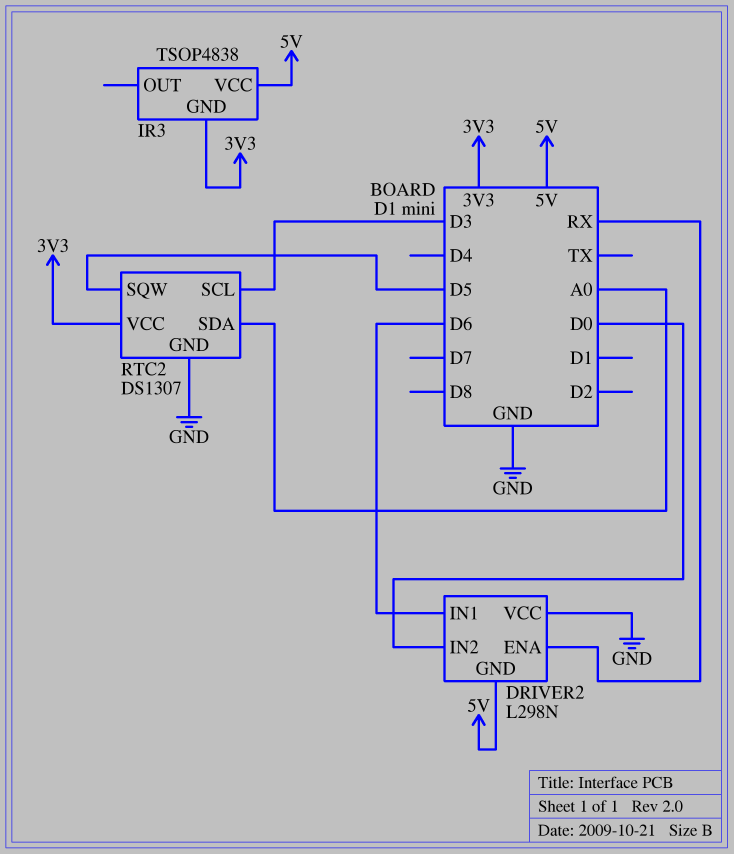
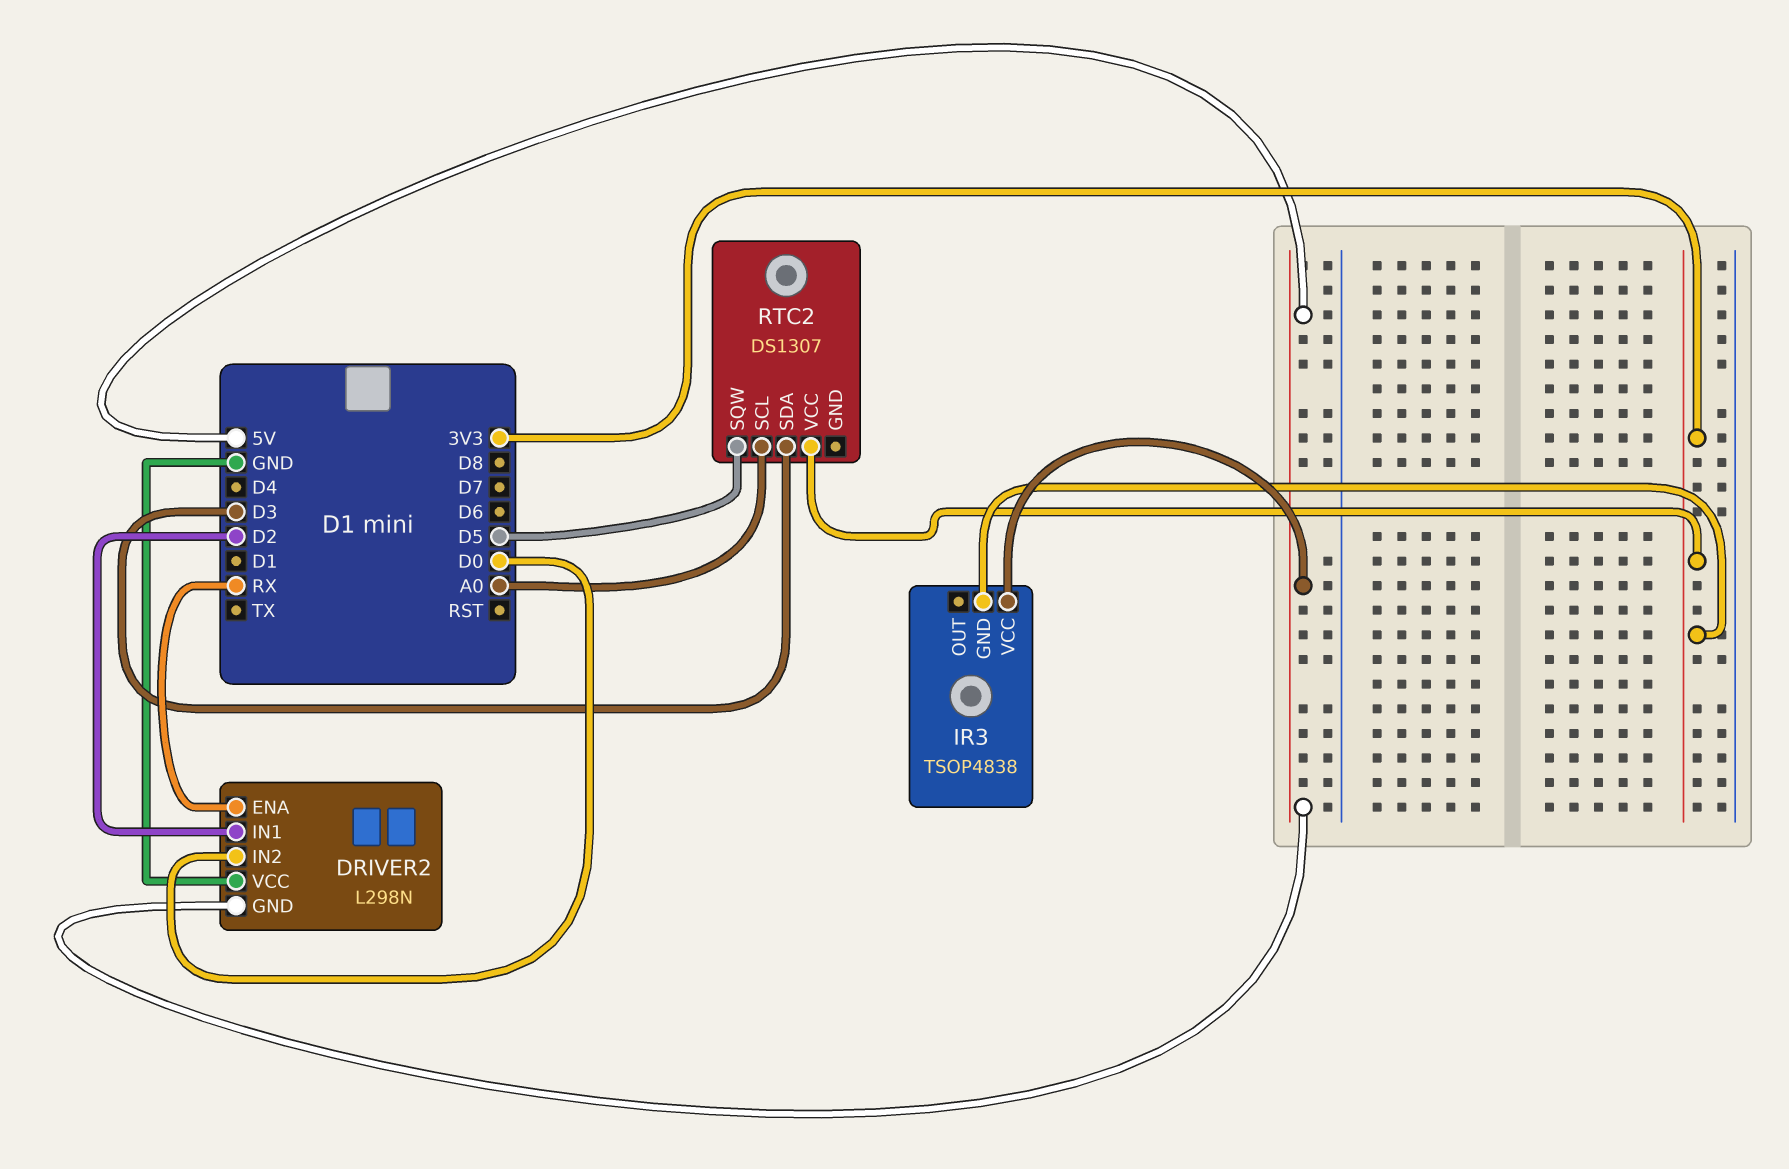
DRIVER2 pin IN1: D6 -> D2
RTC2 pin GND: GND -> none
RTC2 pin SCL: D3 -> A0
RTC2 pin SDA: A0 -> D3

